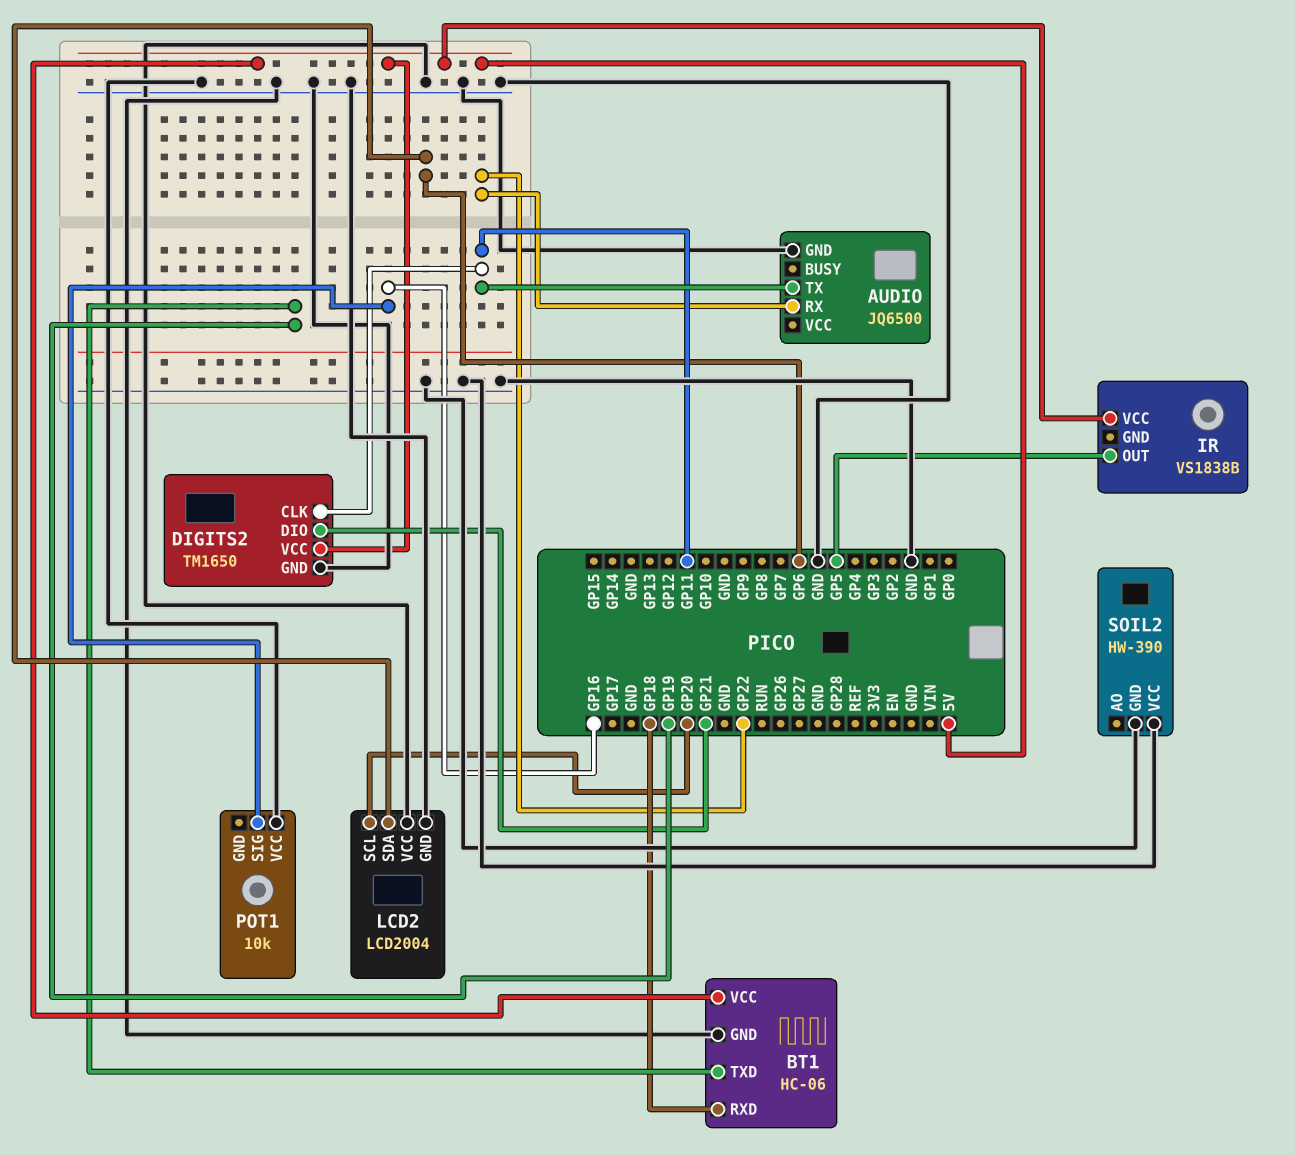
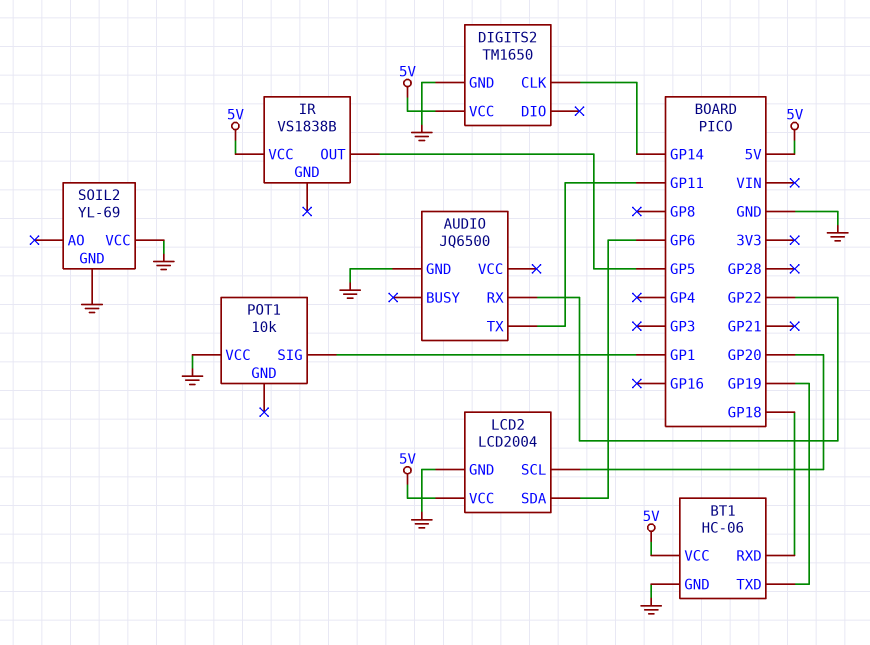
DIGITS2 pin CLK: GP11 -> GP14
DIGITS2 pin DIO: GP21 -> none
LCD2 pin VCC: GND -> 5V
POT1 pin SIG: GP16 -> GP1
SOIL2: HW-390 -> YL-69

